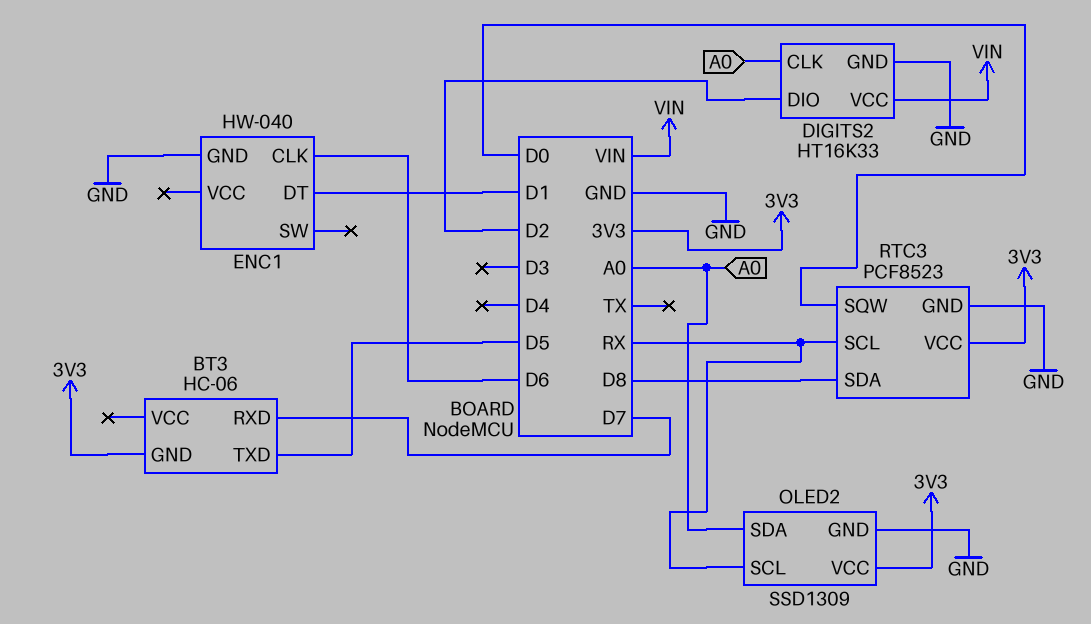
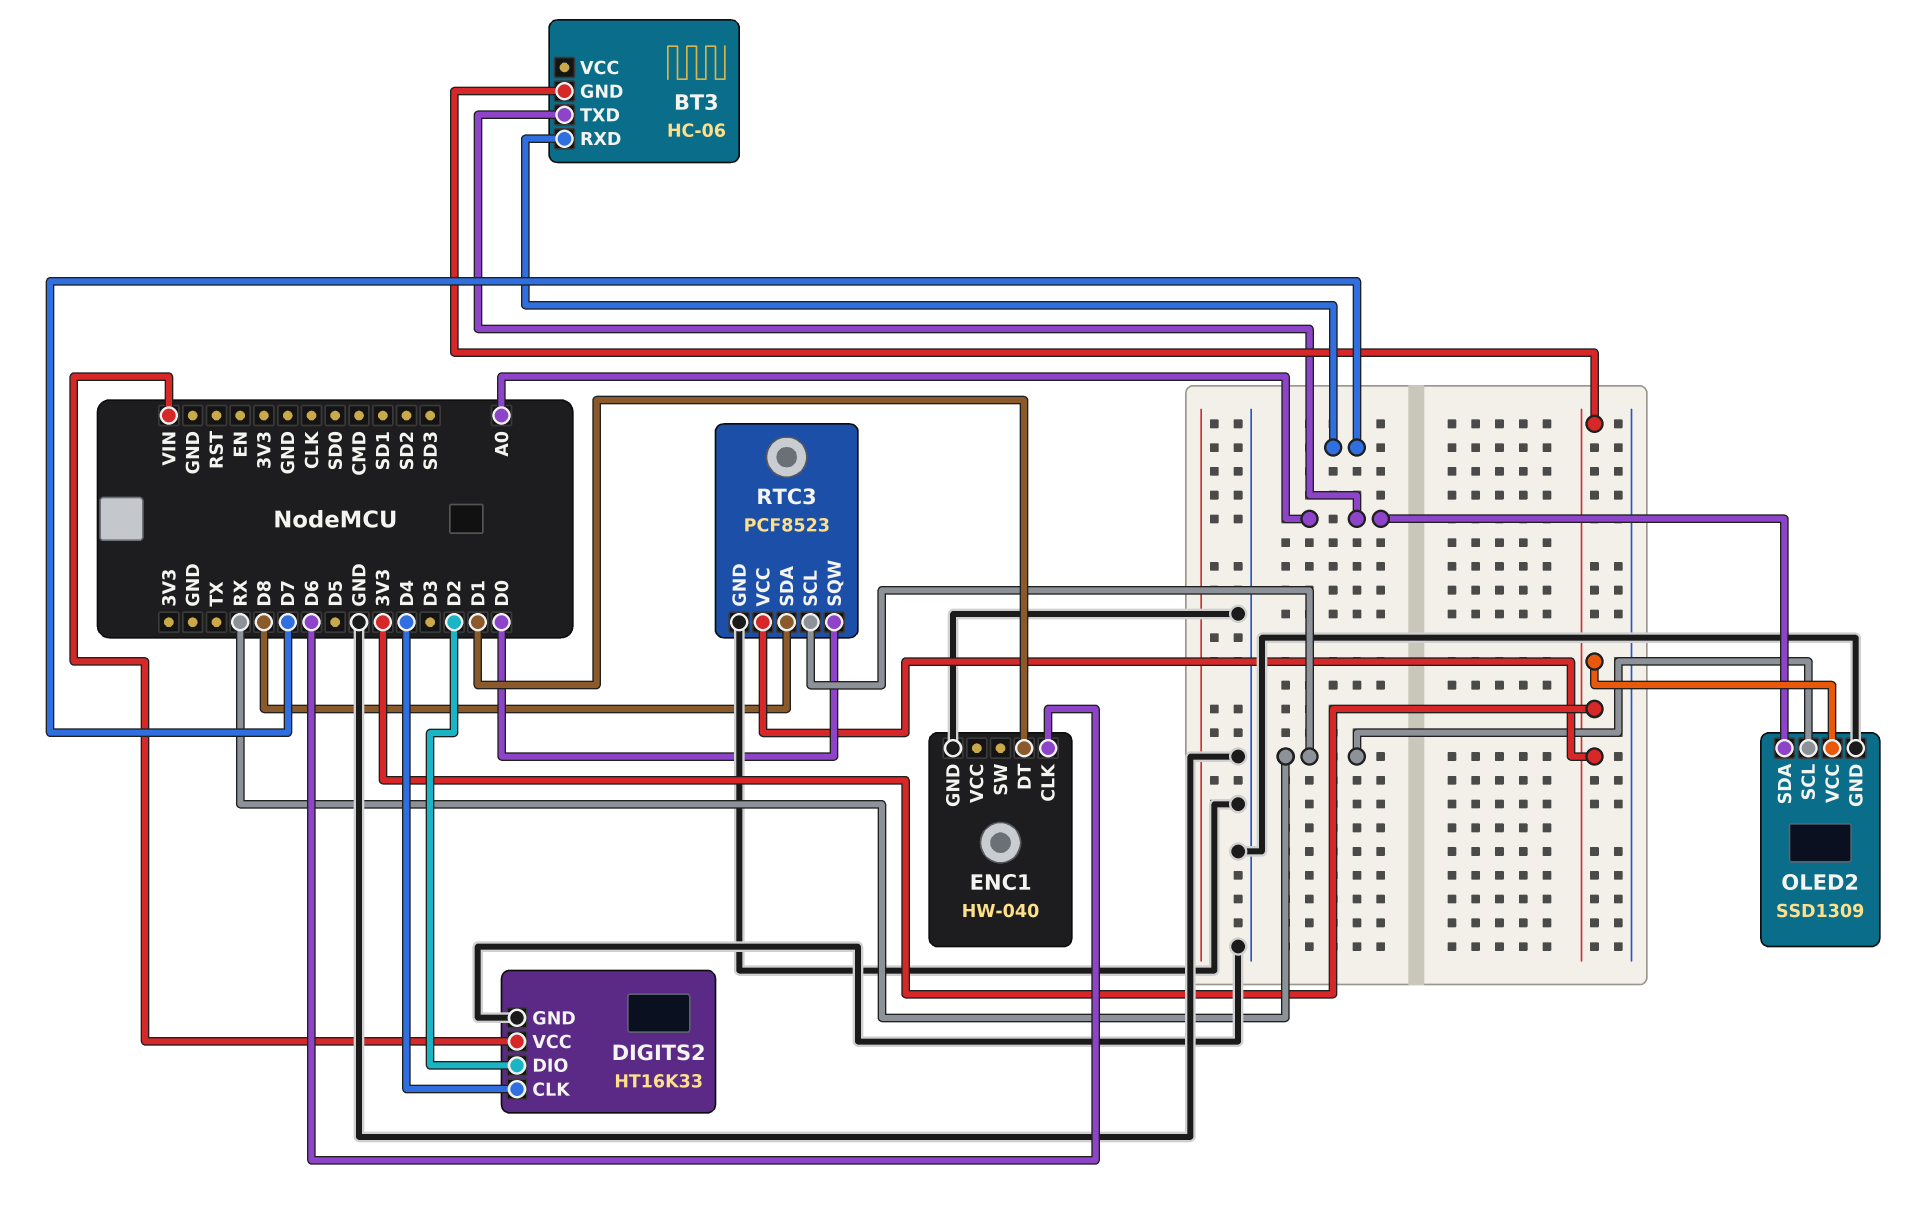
BT3 pin TXD: D5 -> A0
DIGITS2 pin CLK: A0 -> D4

